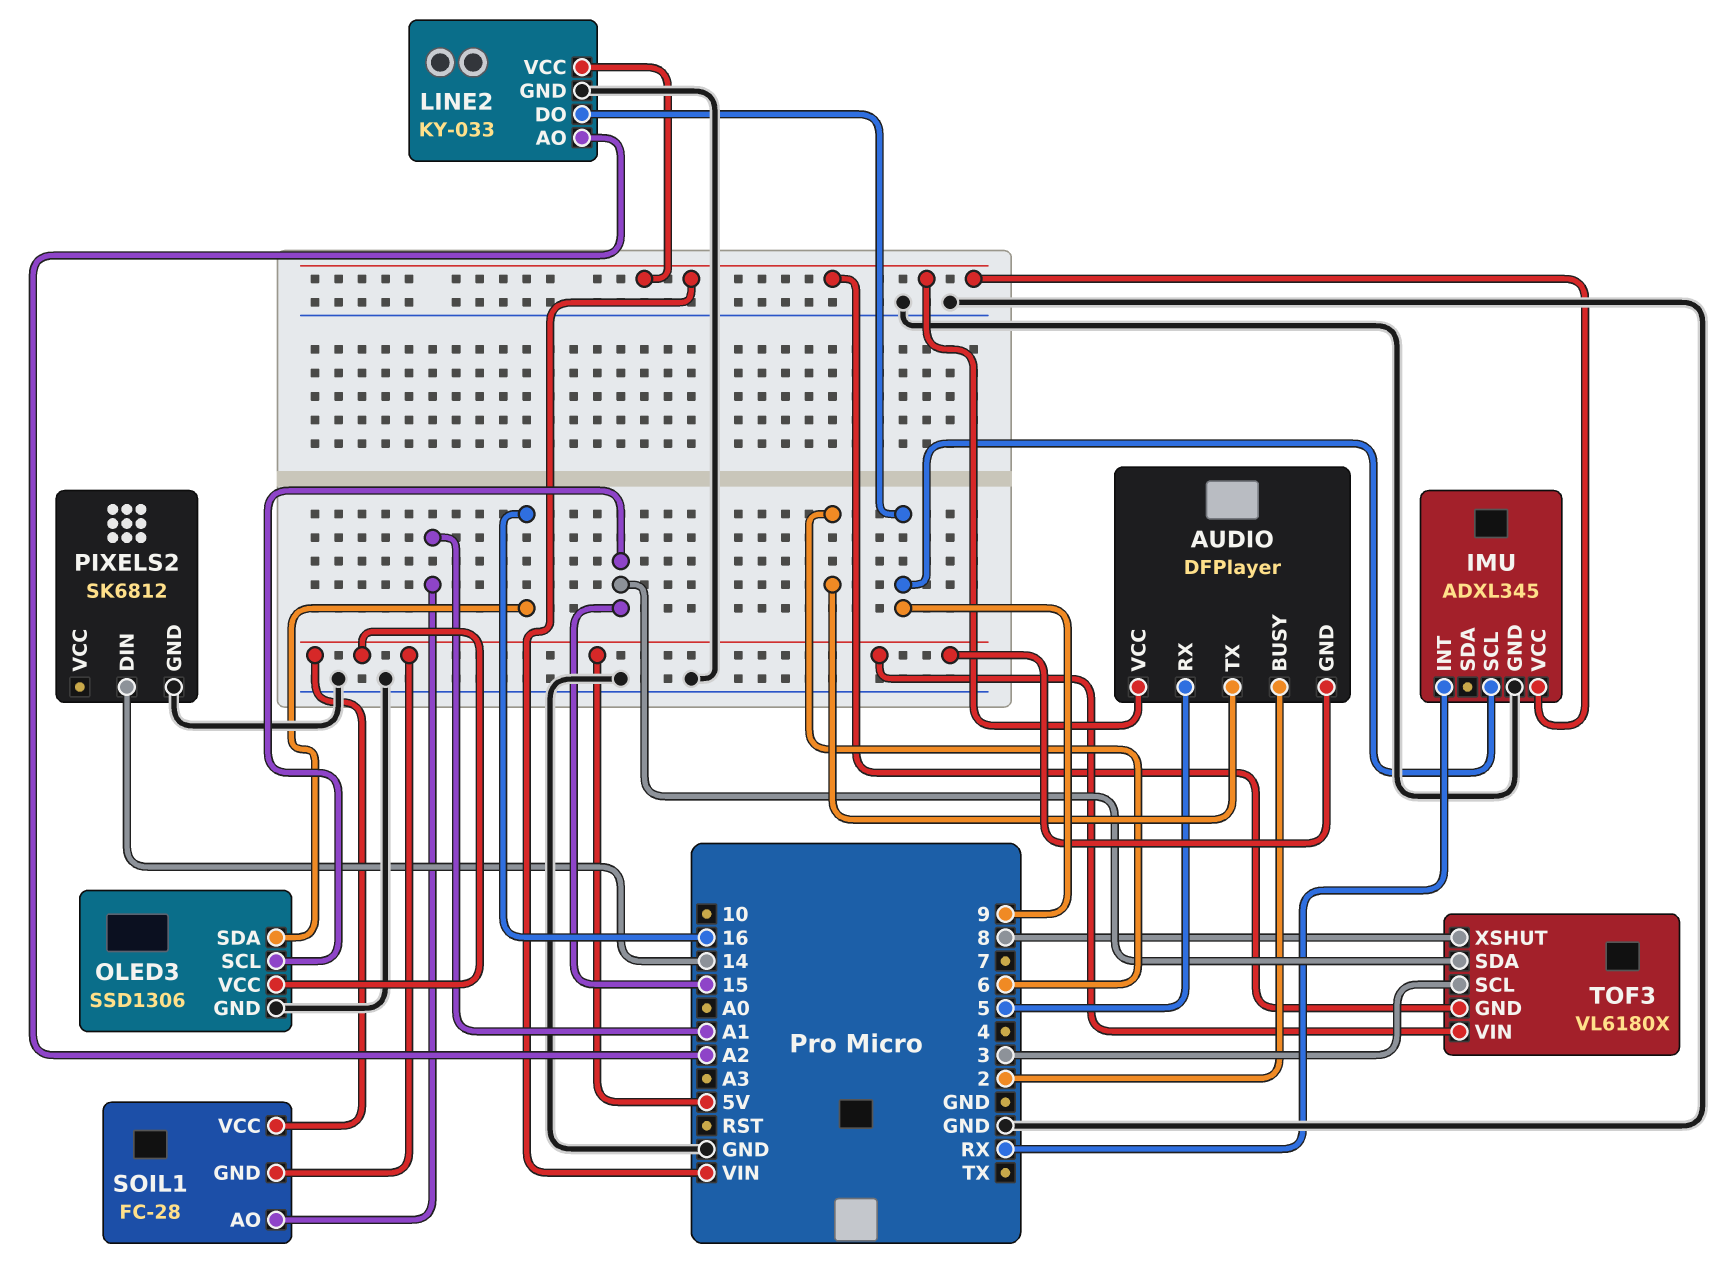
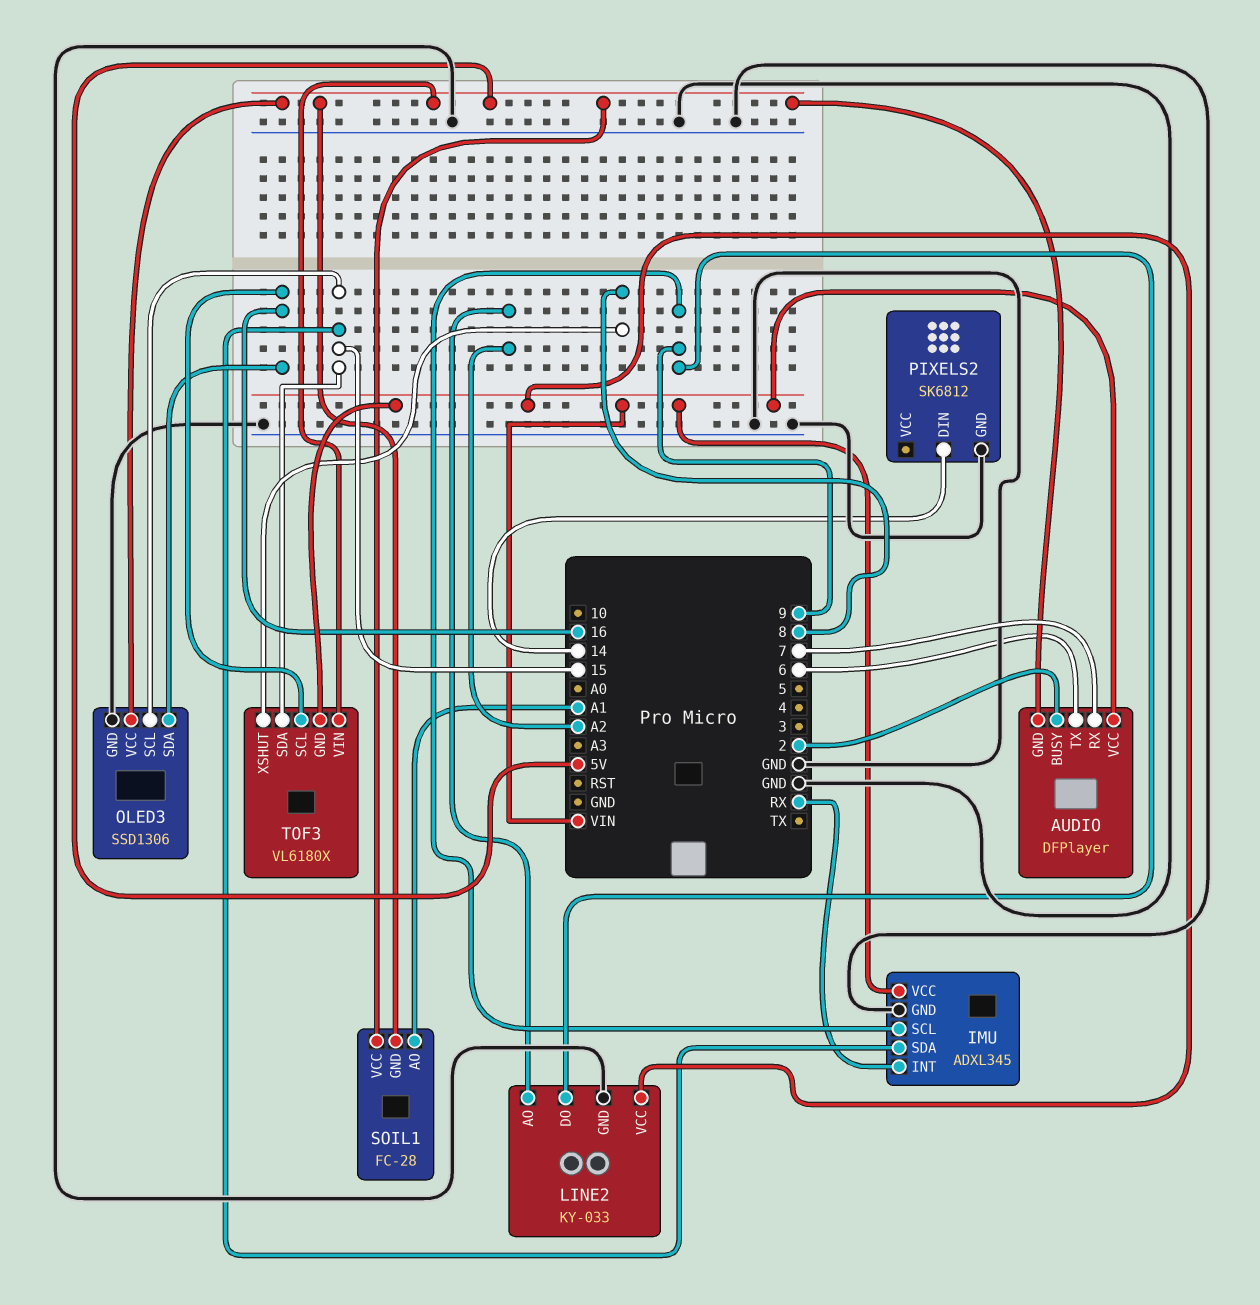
AUDIO pin RX: 5 -> 7
IMU pin SDA: none -> 15
TOF3 pin SCL: 3 -> 16

